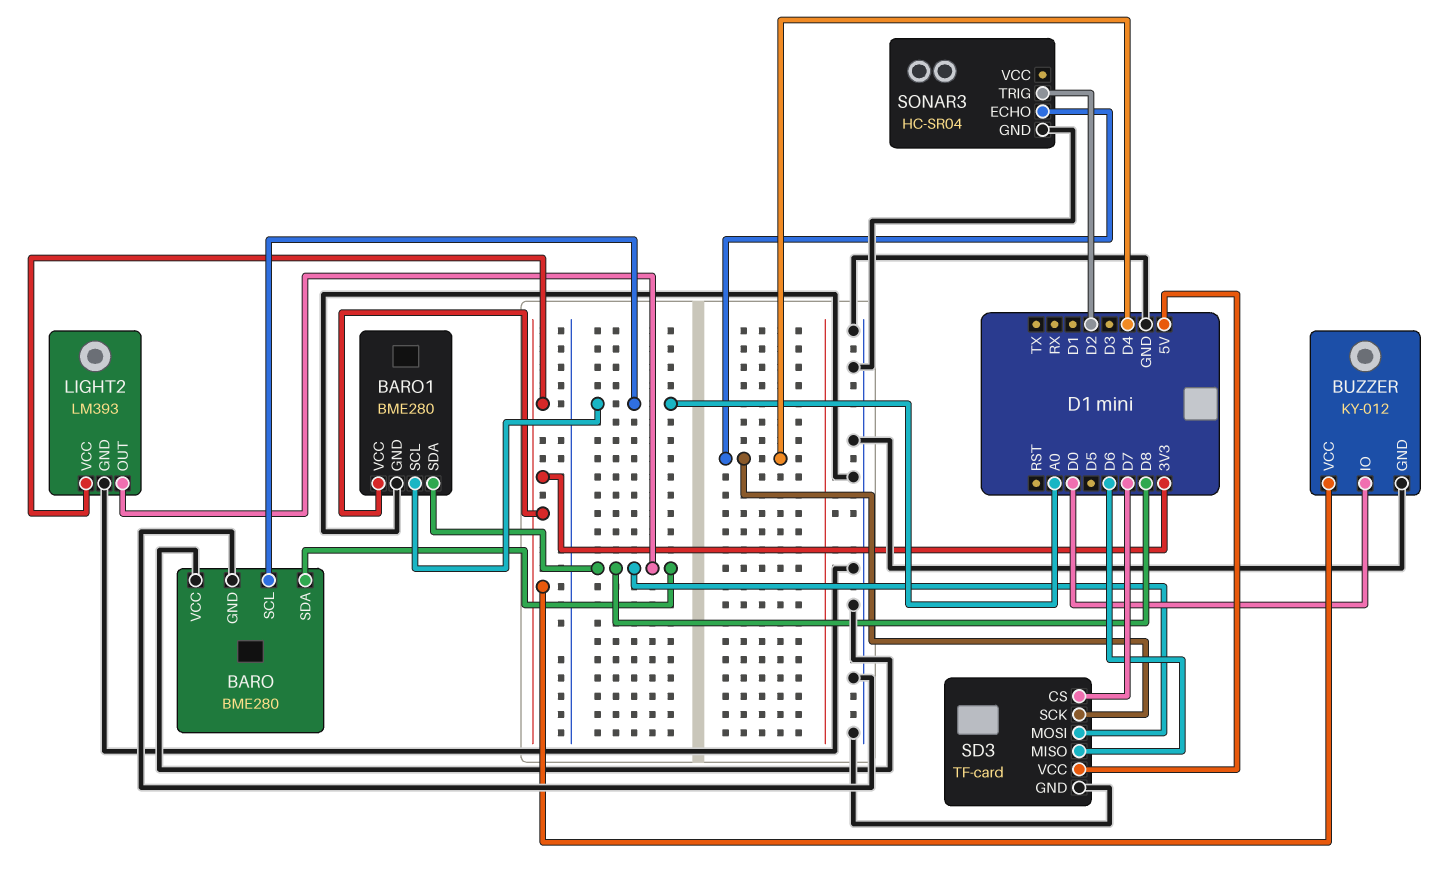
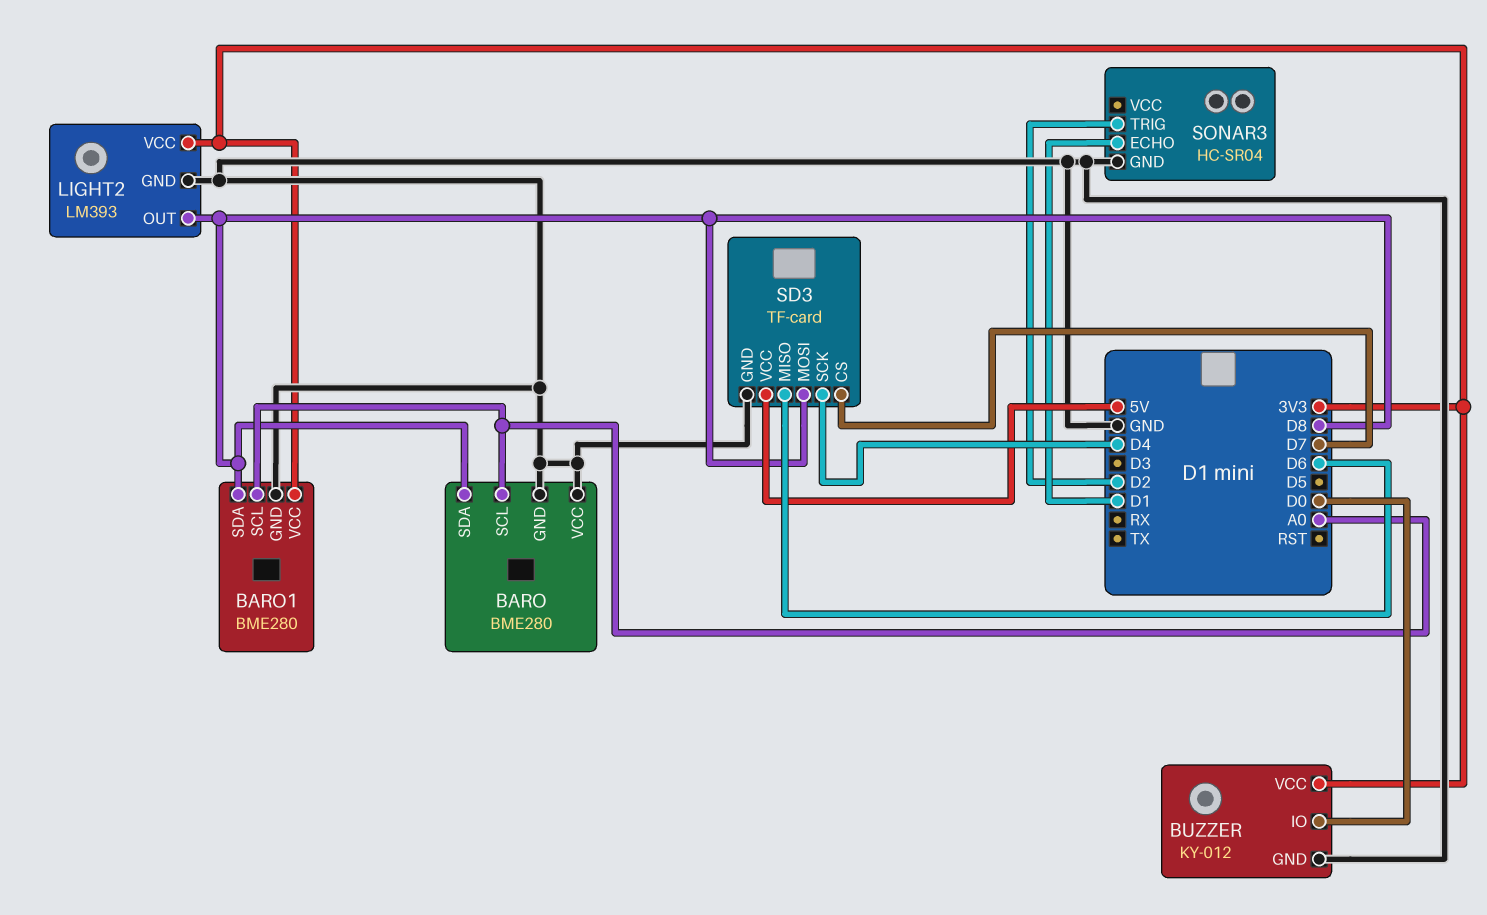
SONAR3 pin ECHO: D4 -> D1

